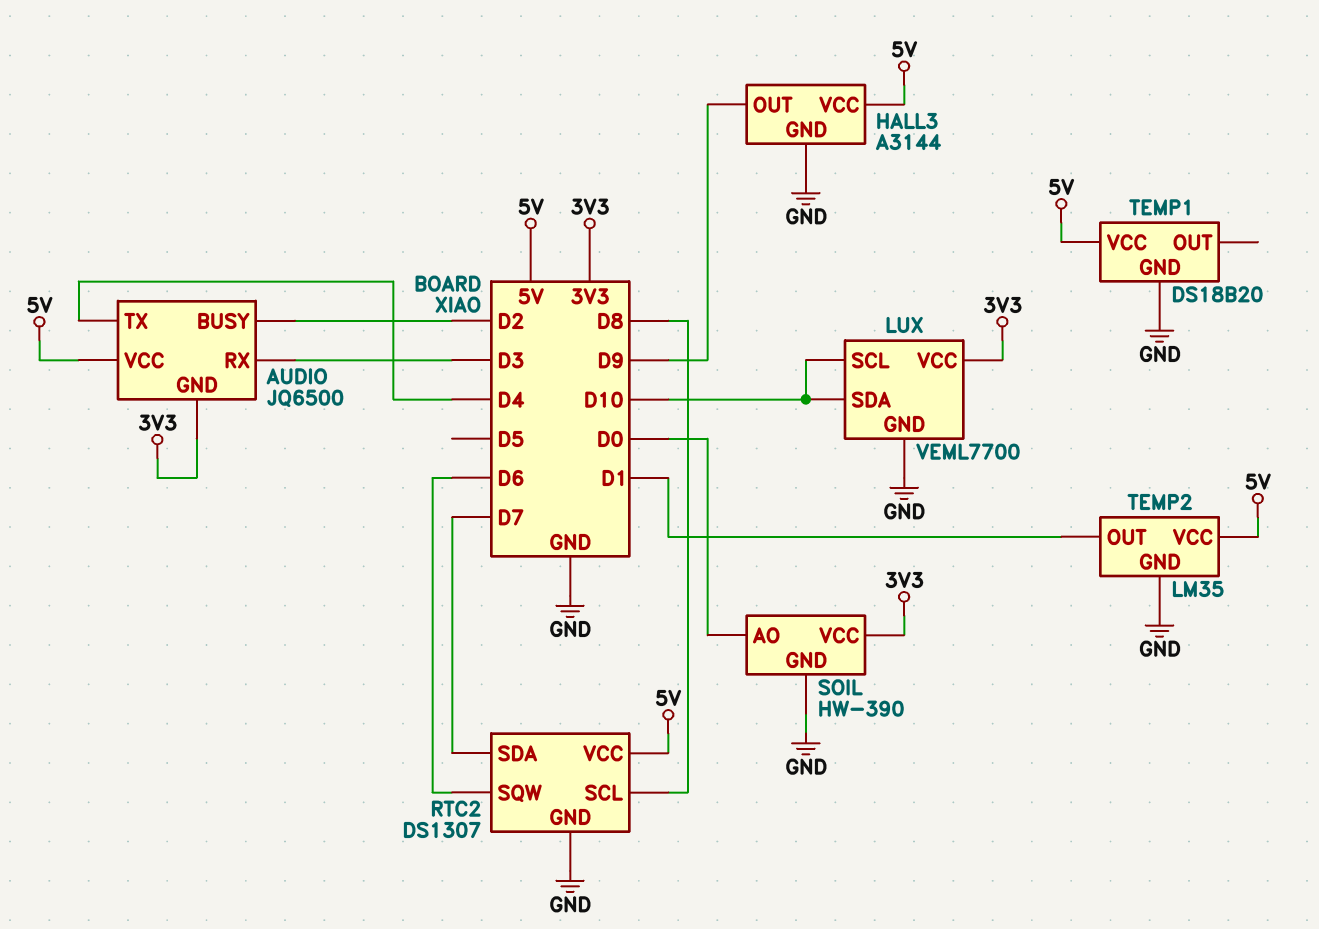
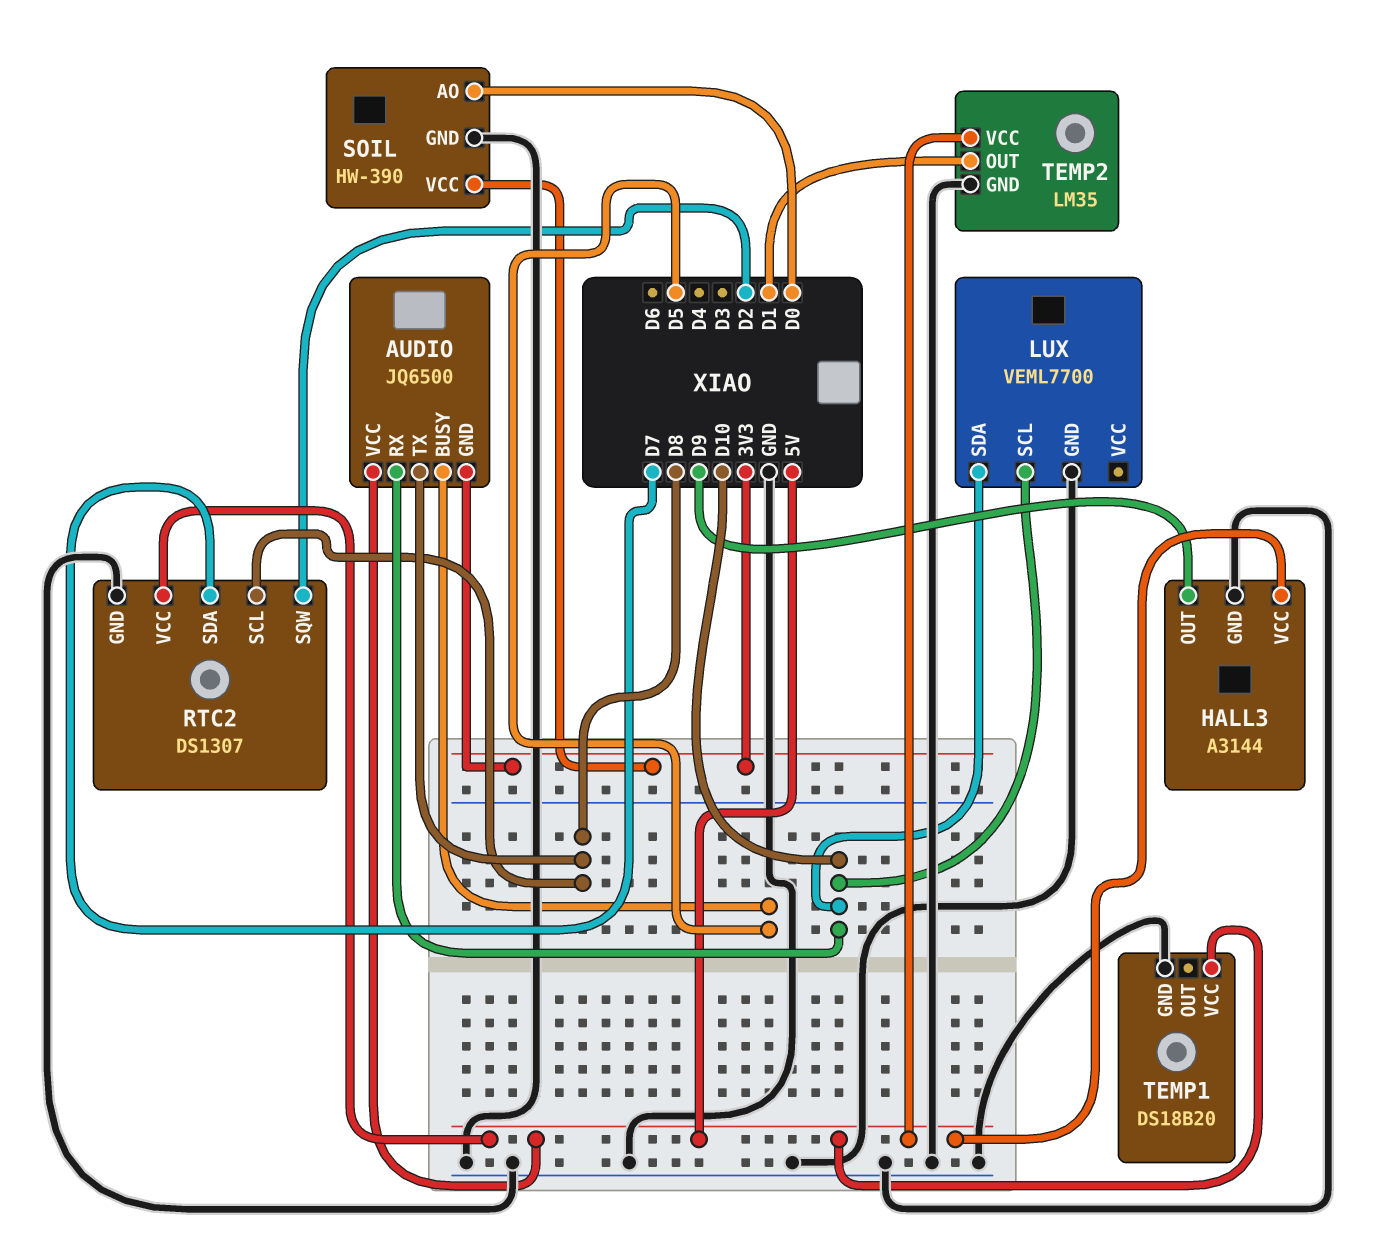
AUDIO pin BUSY: D2 -> D5
AUDIO pin RX: D3 -> D10
AUDIO pin TX: D4 -> D8
LUX pin VCC: 3V3 -> none
RTC2 pin SQW: D6 -> D2

